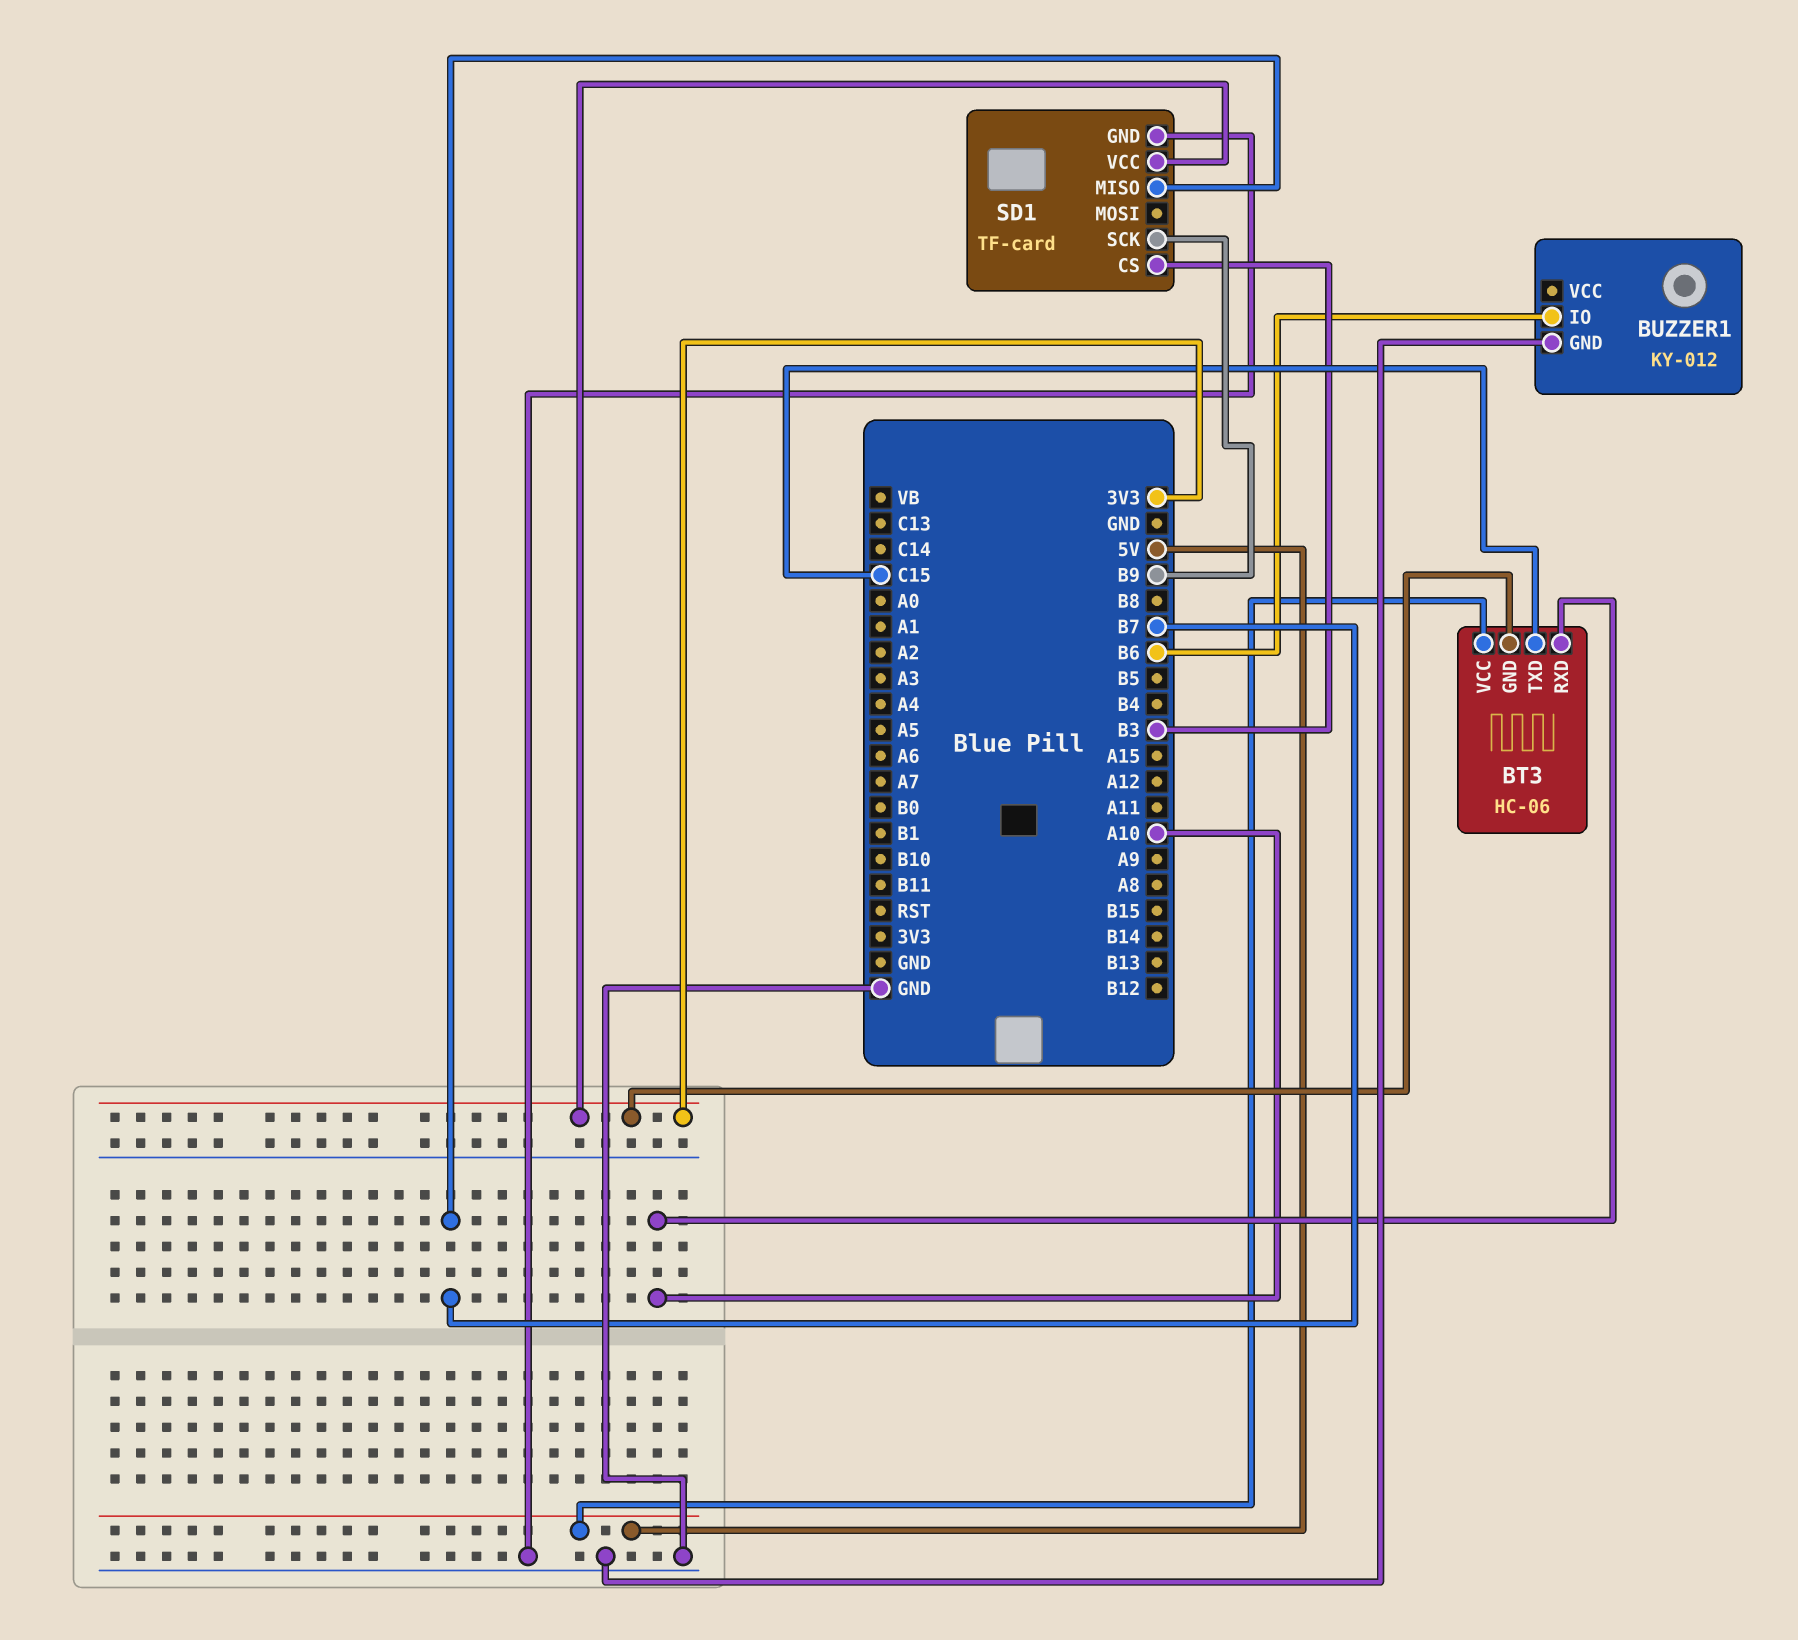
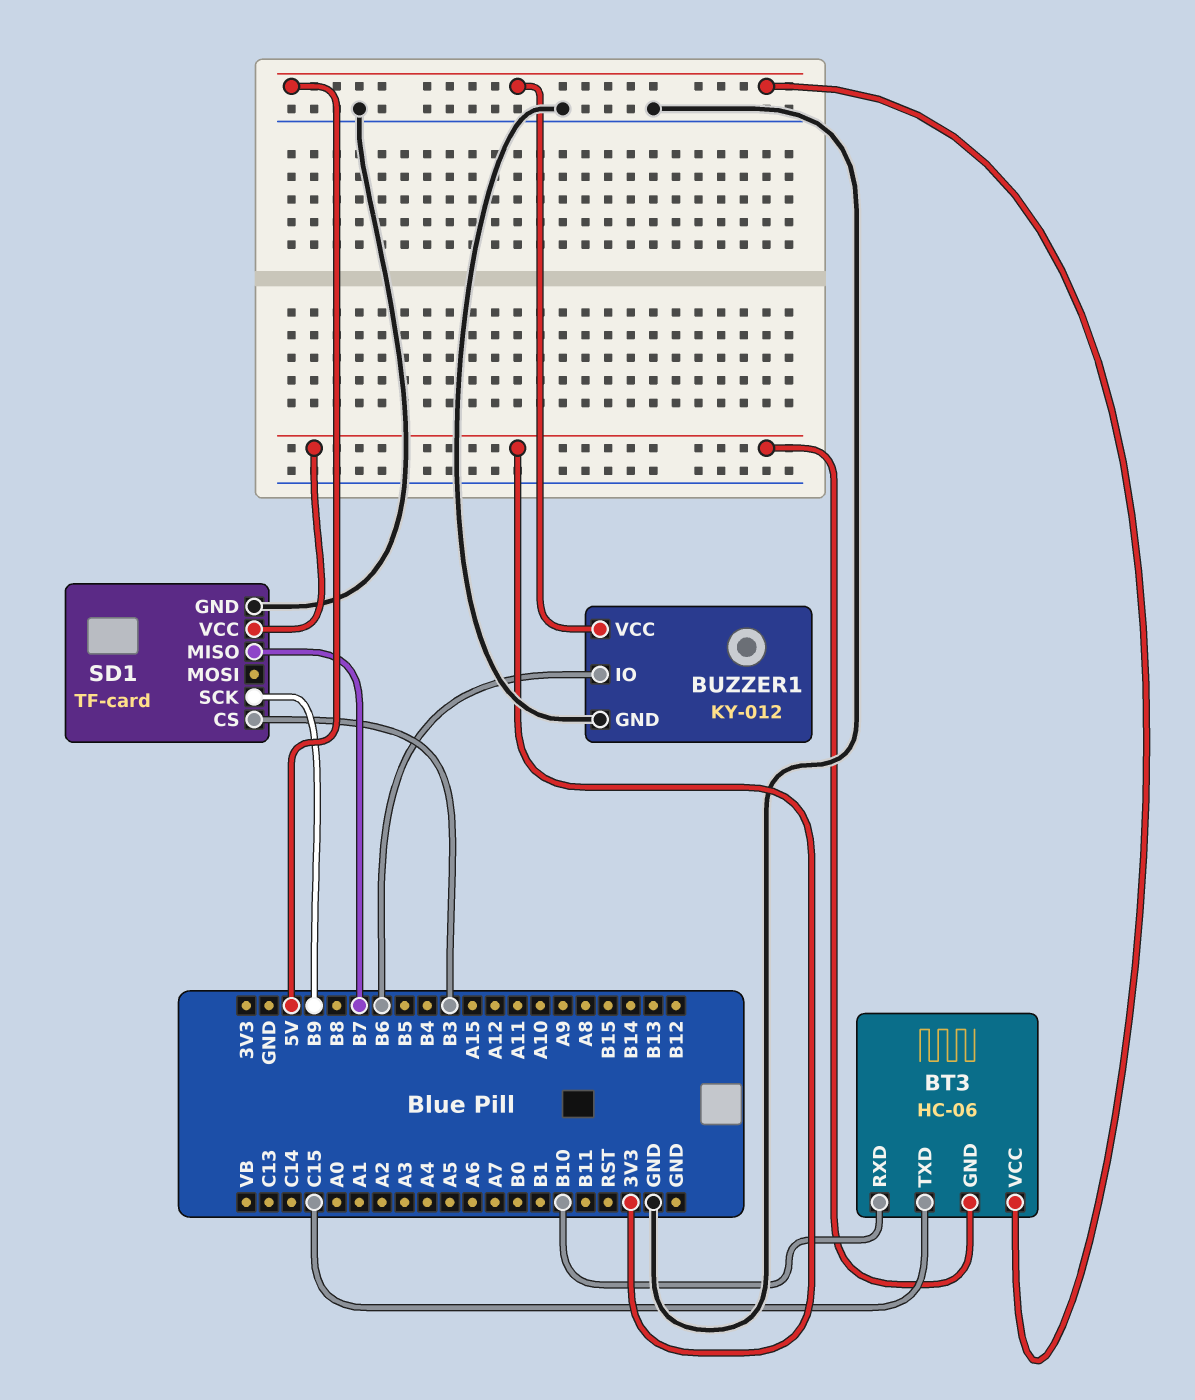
BT3 pin RXD: A10 -> B10
BUZZER1 pin VCC: none -> 5V

